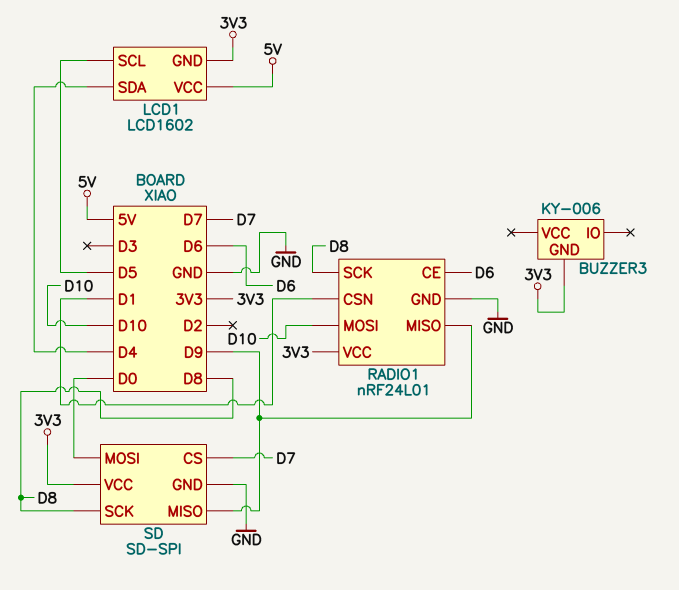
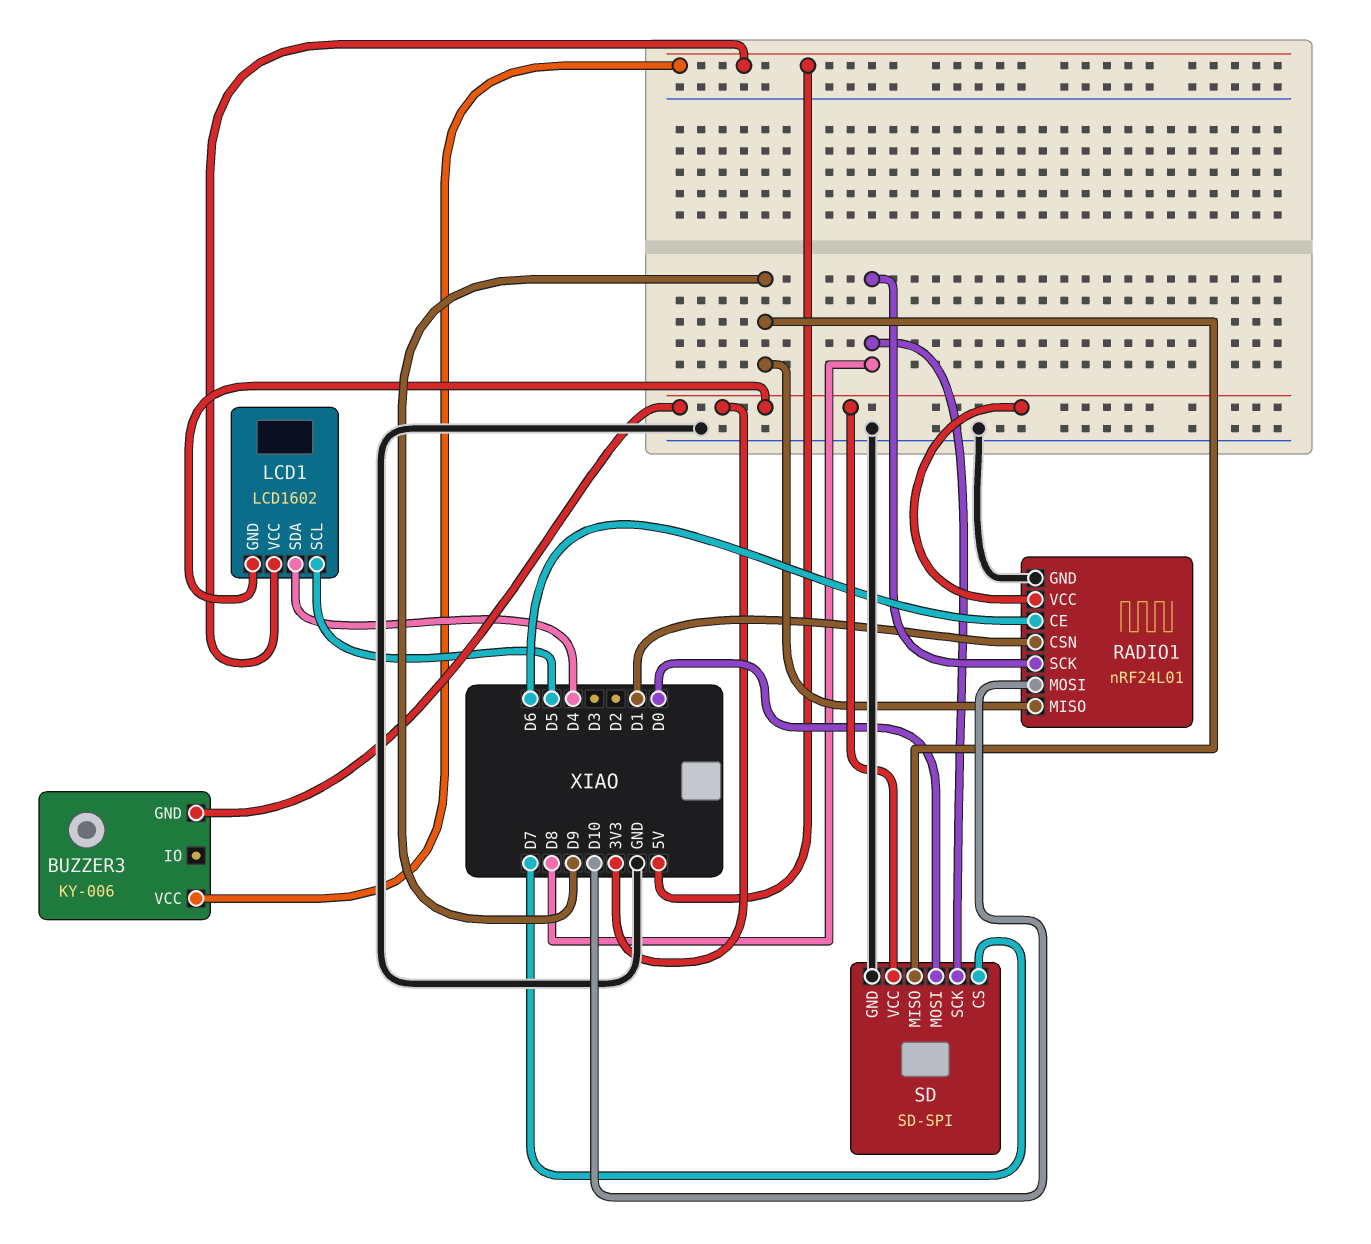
BUZZER3 pin VCC: none -> 5V

